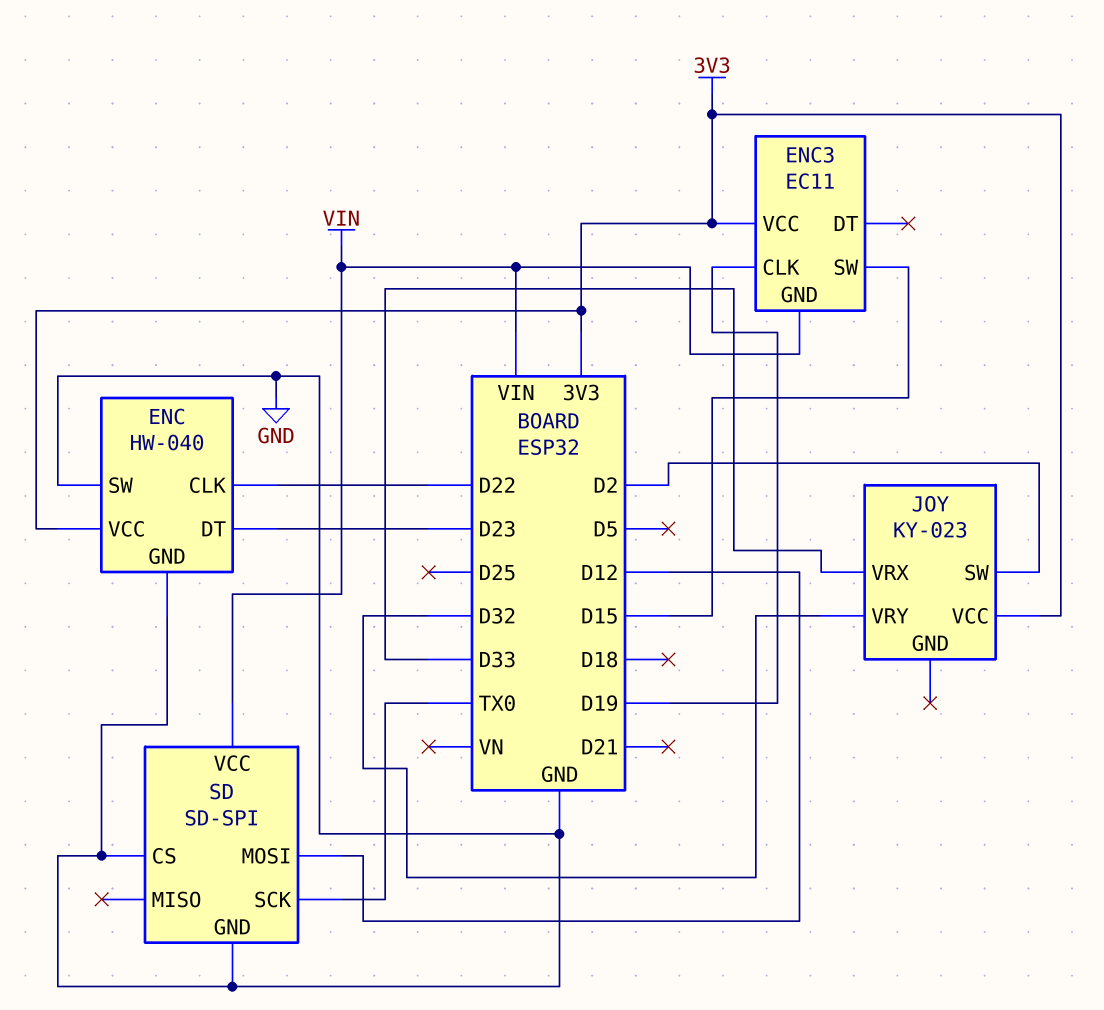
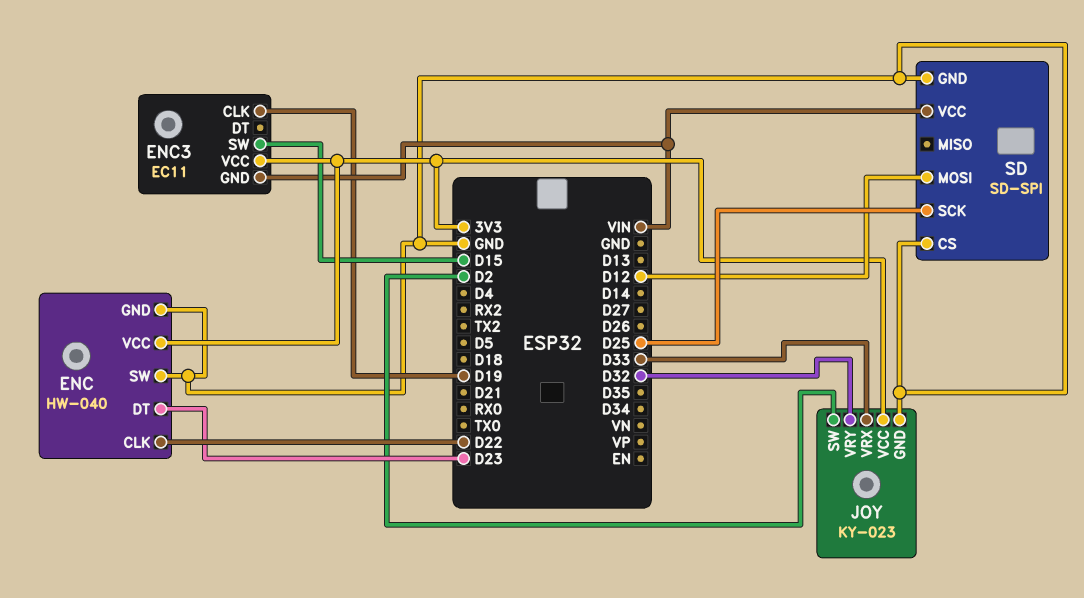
JOY pin GND: none -> GND
SD pin SCK: TX0 -> D25

